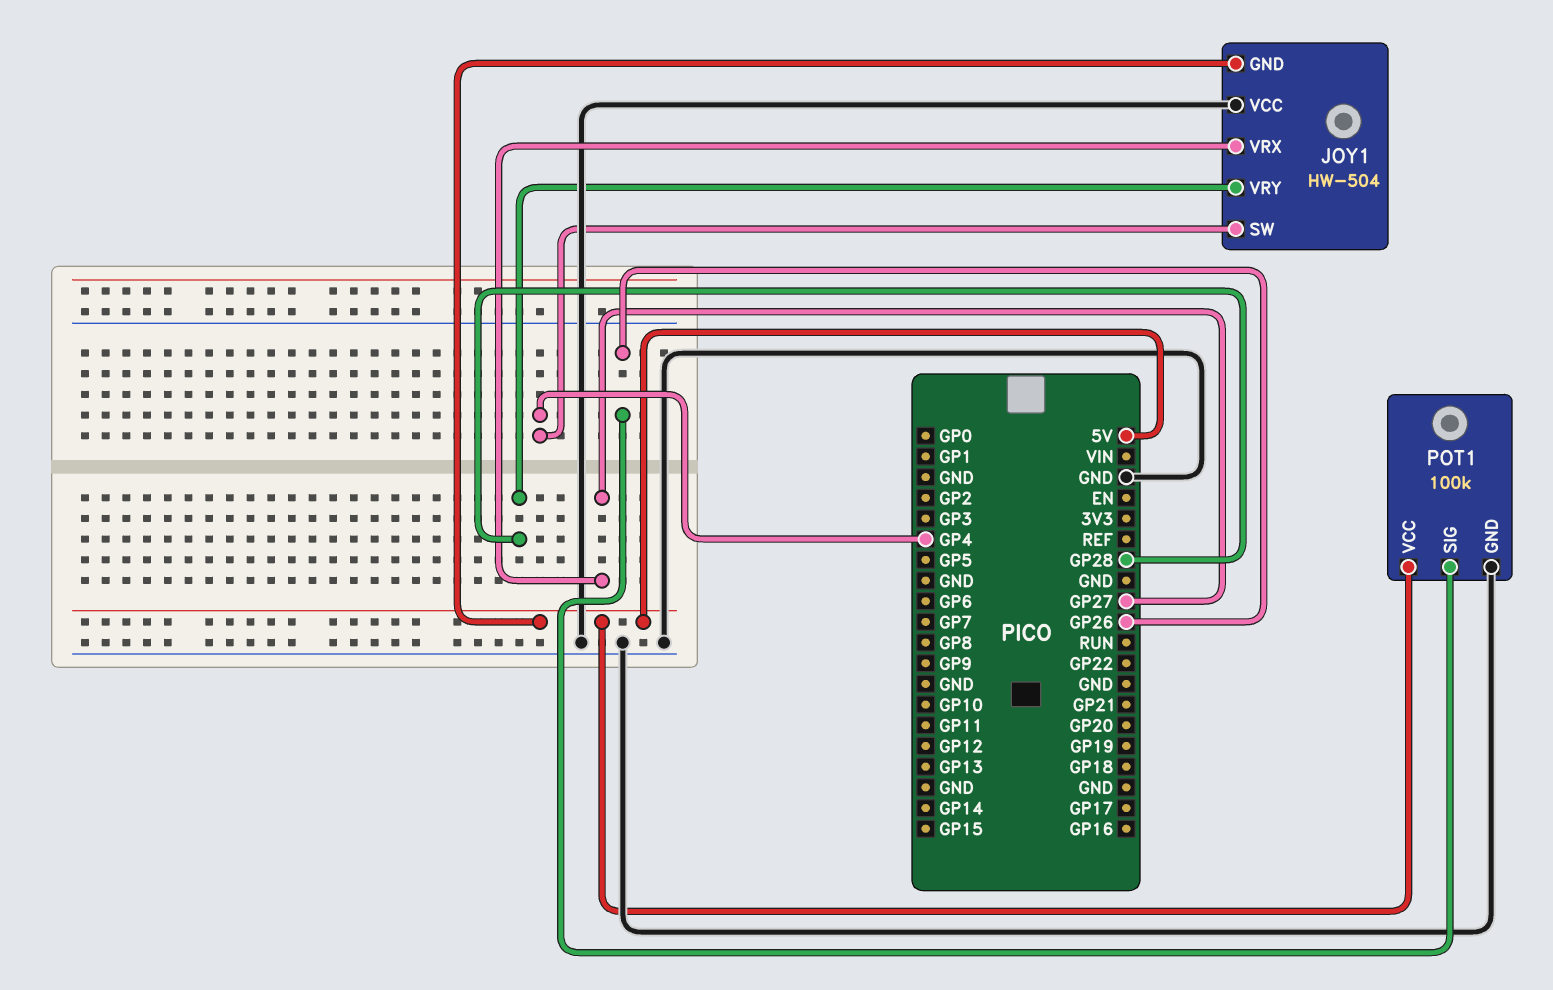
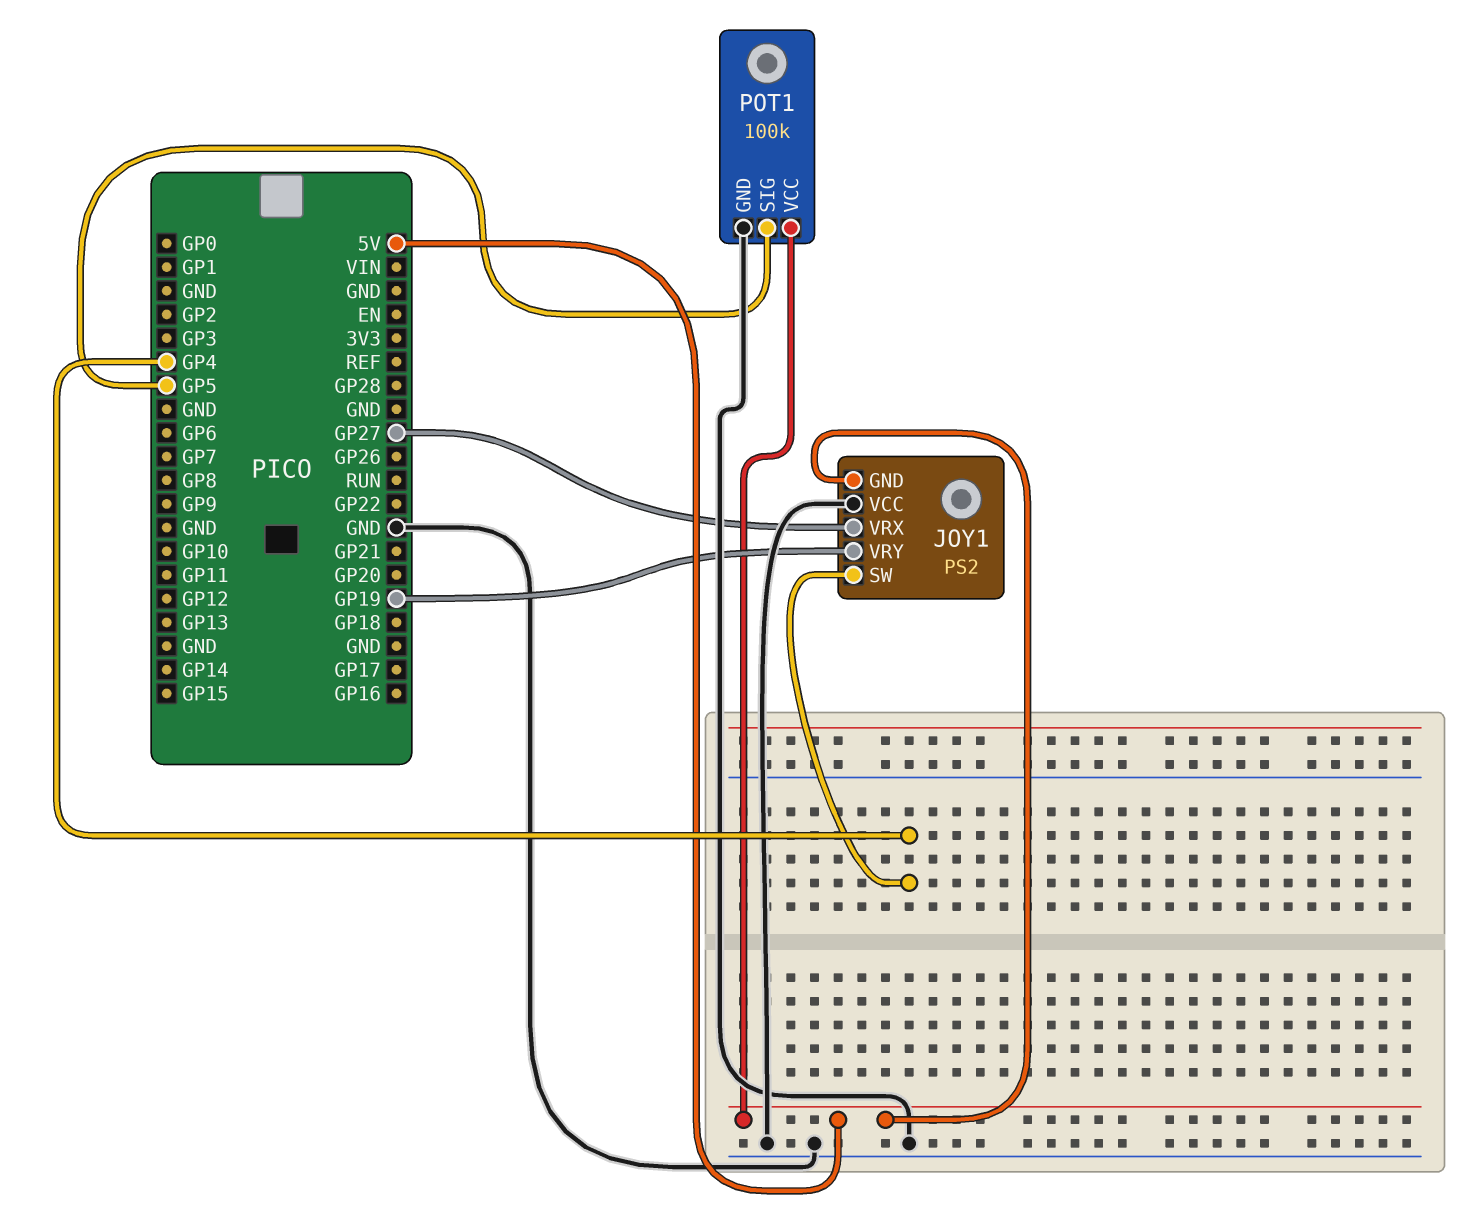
JOY1: HW-504 -> PS2
JOY1 pin VRY: GP28 -> GP19
POT1 pin SIG: GP26 -> GP5

